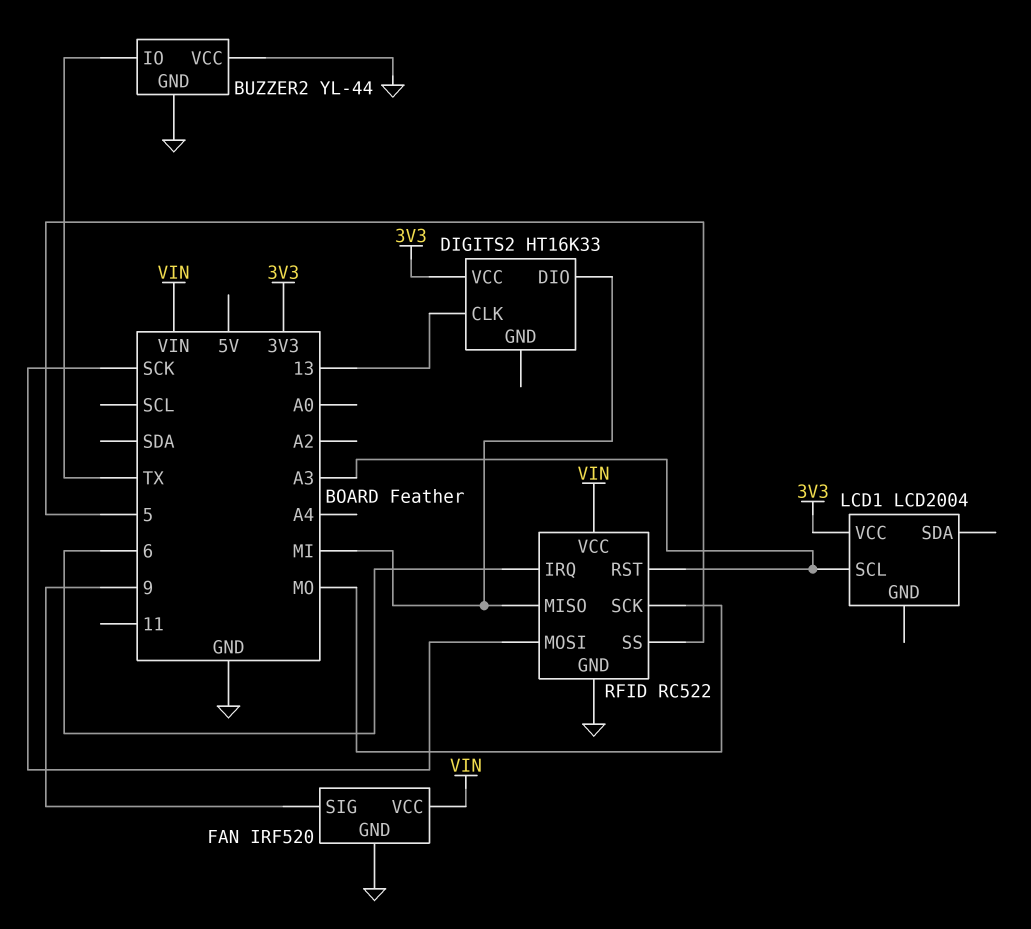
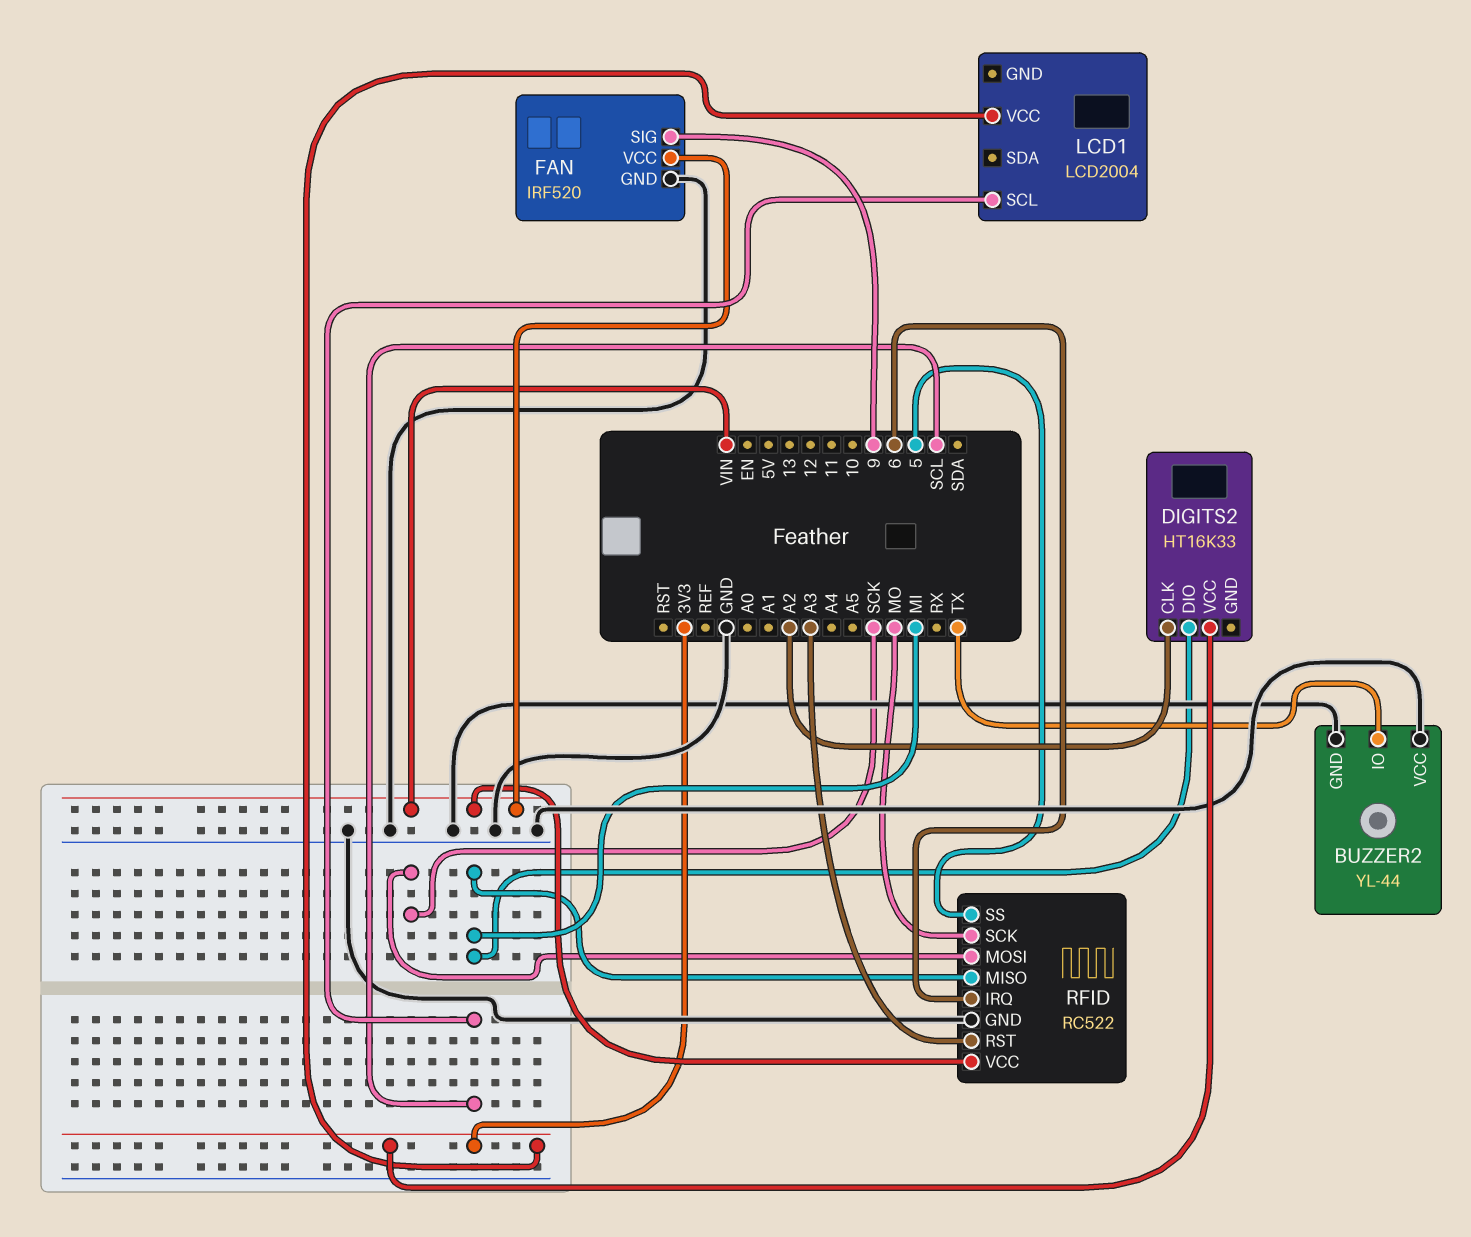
DIGITS2 pin CLK: 13 -> A2
LCD1 pin SCL: A3 -> SCL

